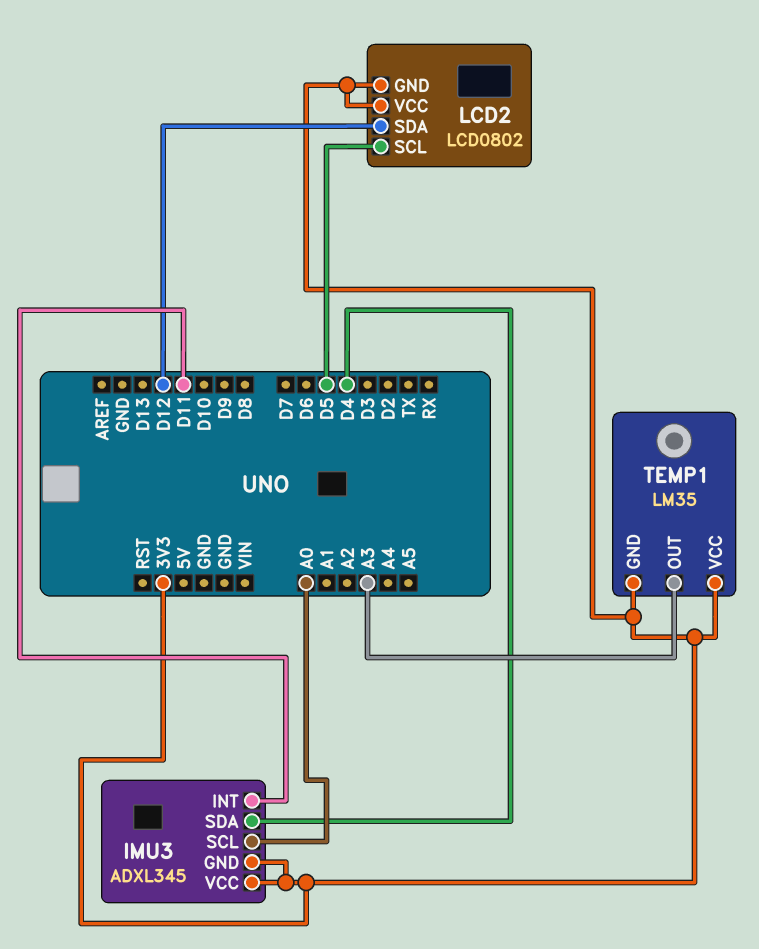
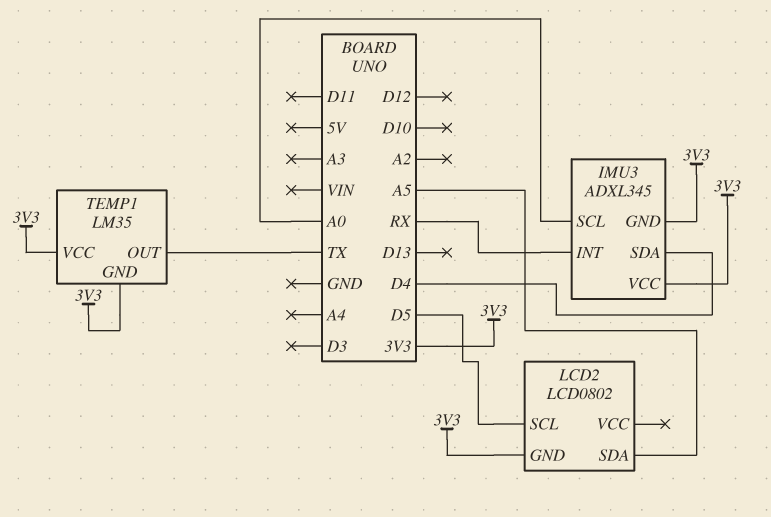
IMU3 pin INT: D11 -> RX
LCD2 pin SDA: D12 -> A5
LCD2 pin VCC: 3V3 -> none
TEMP1 pin OUT: A3 -> TX

